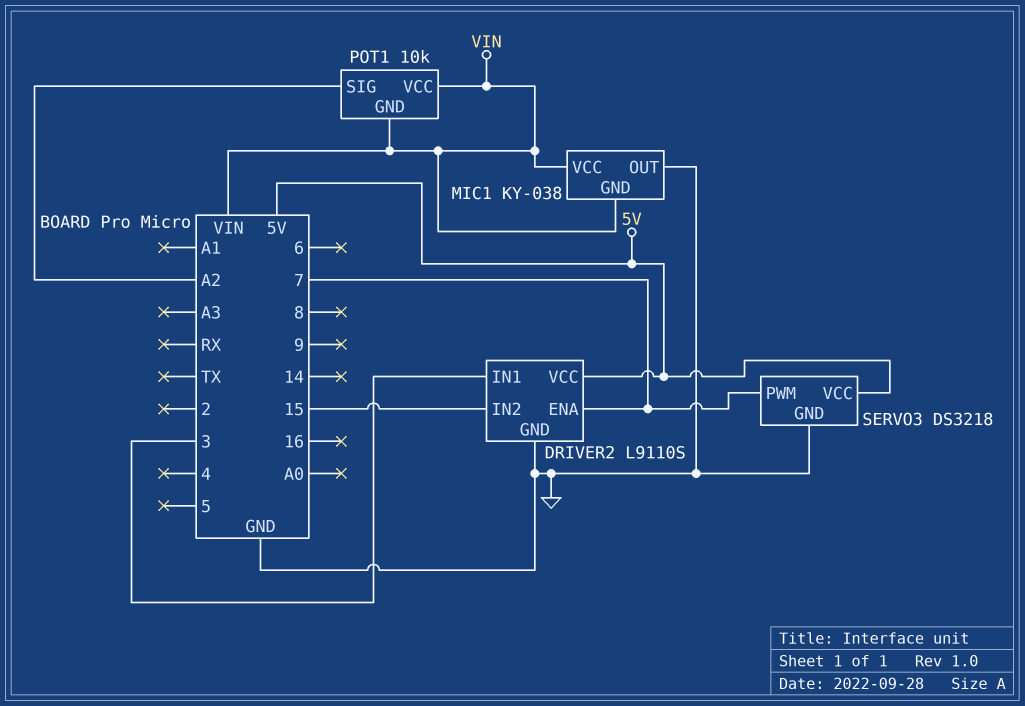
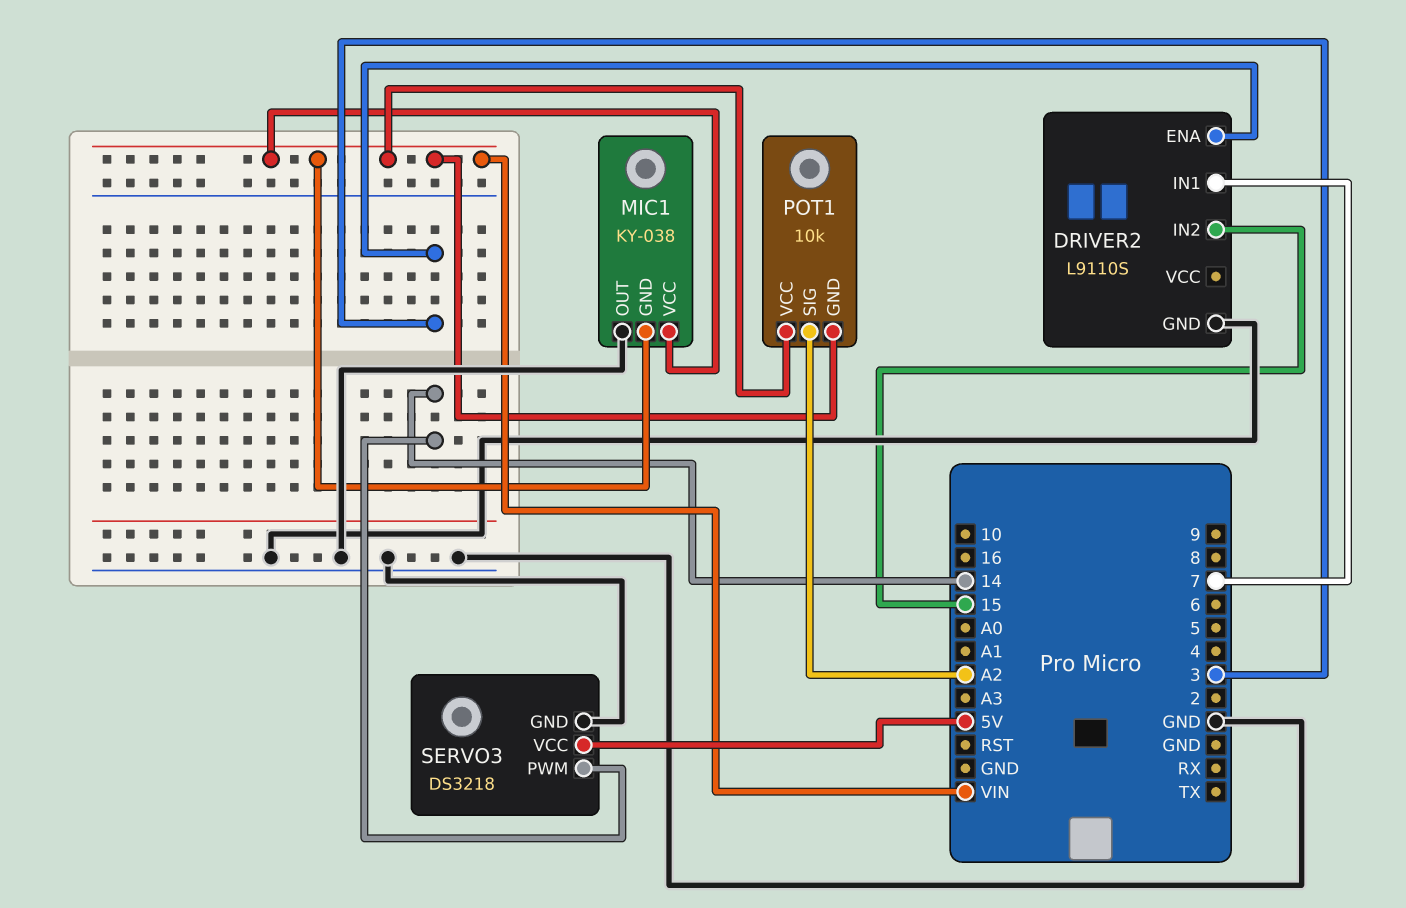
DRIVER2 pin ENA: 7 -> 3
DRIVER2 pin IN1: 3 -> 7
DRIVER2 pin VCC: 5V -> none
SERVO3 pin PWM: 7 -> 14

